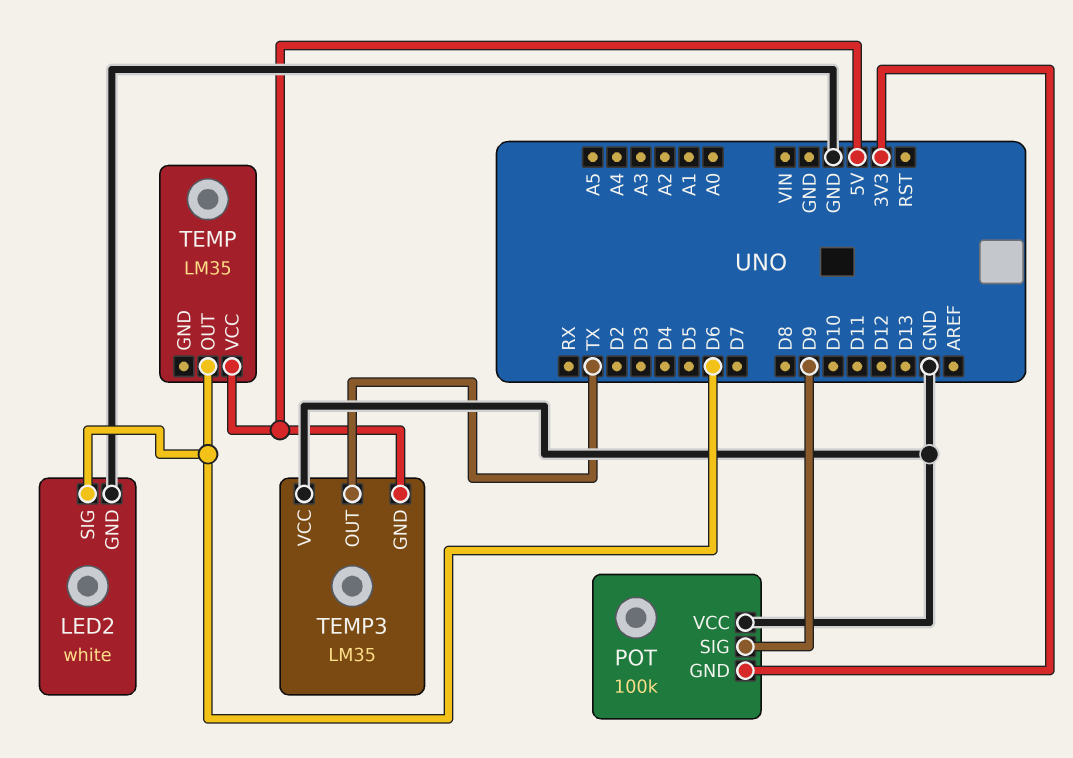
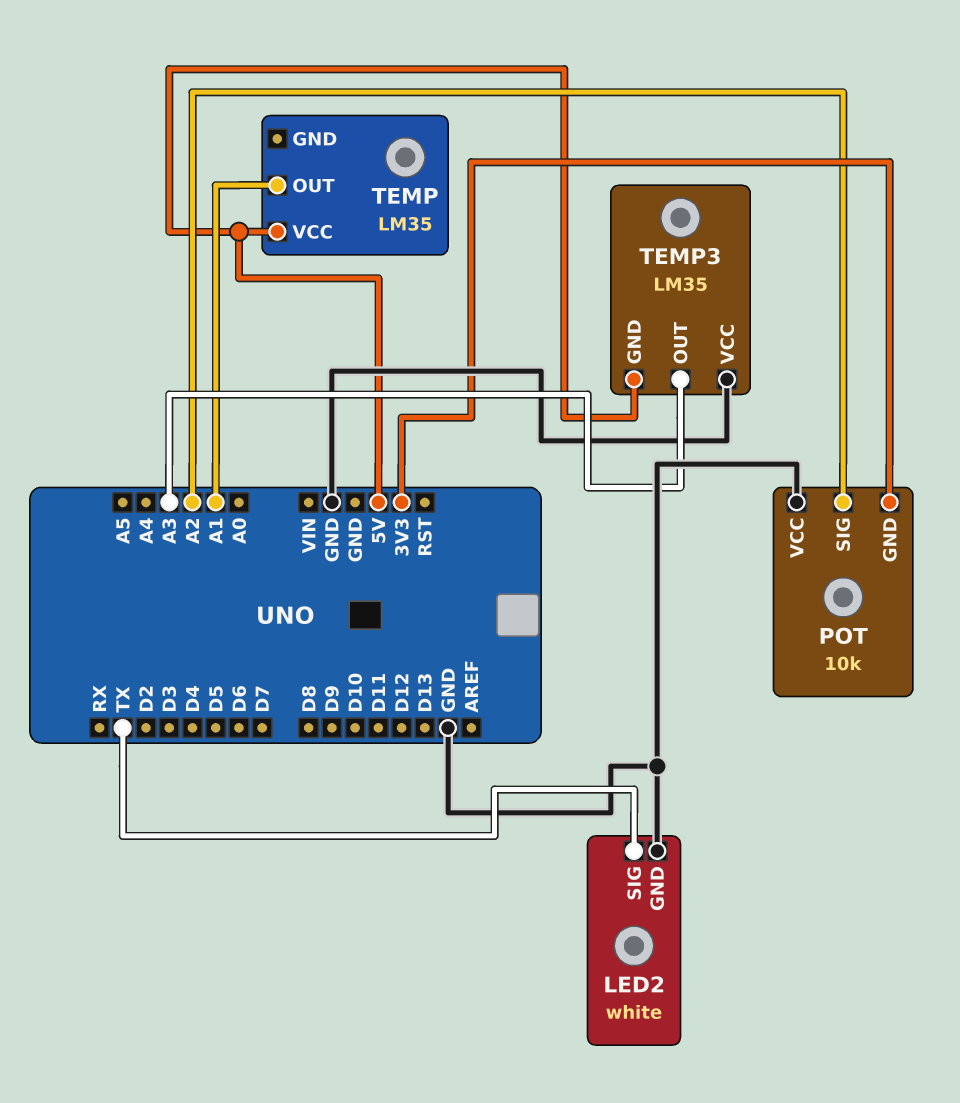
LED2 pin SIG: D6 -> TX
POT: 100k -> 10k
POT pin SIG: D9 -> A2
TEMP pin OUT: D6 -> A1
TEMP3 pin OUT: TX -> A3

